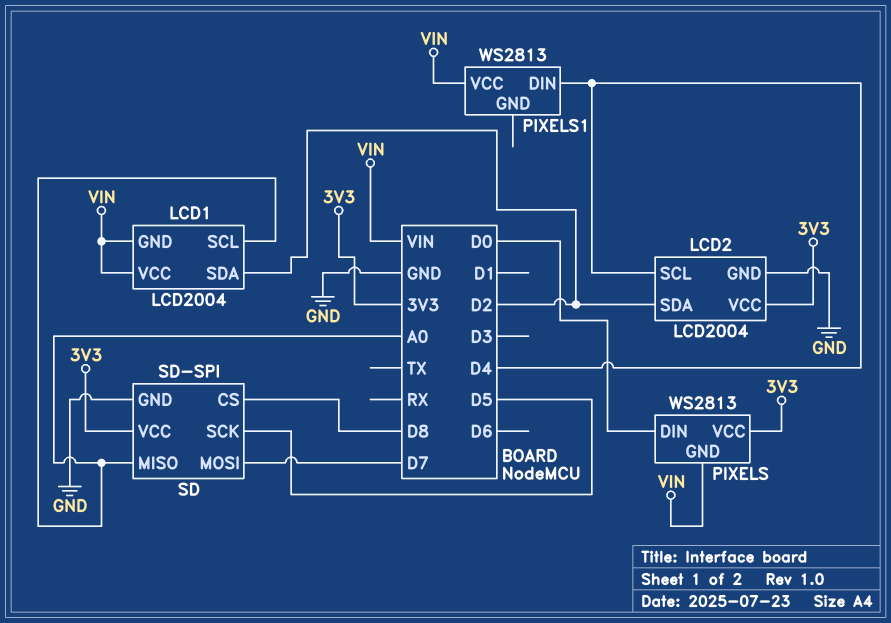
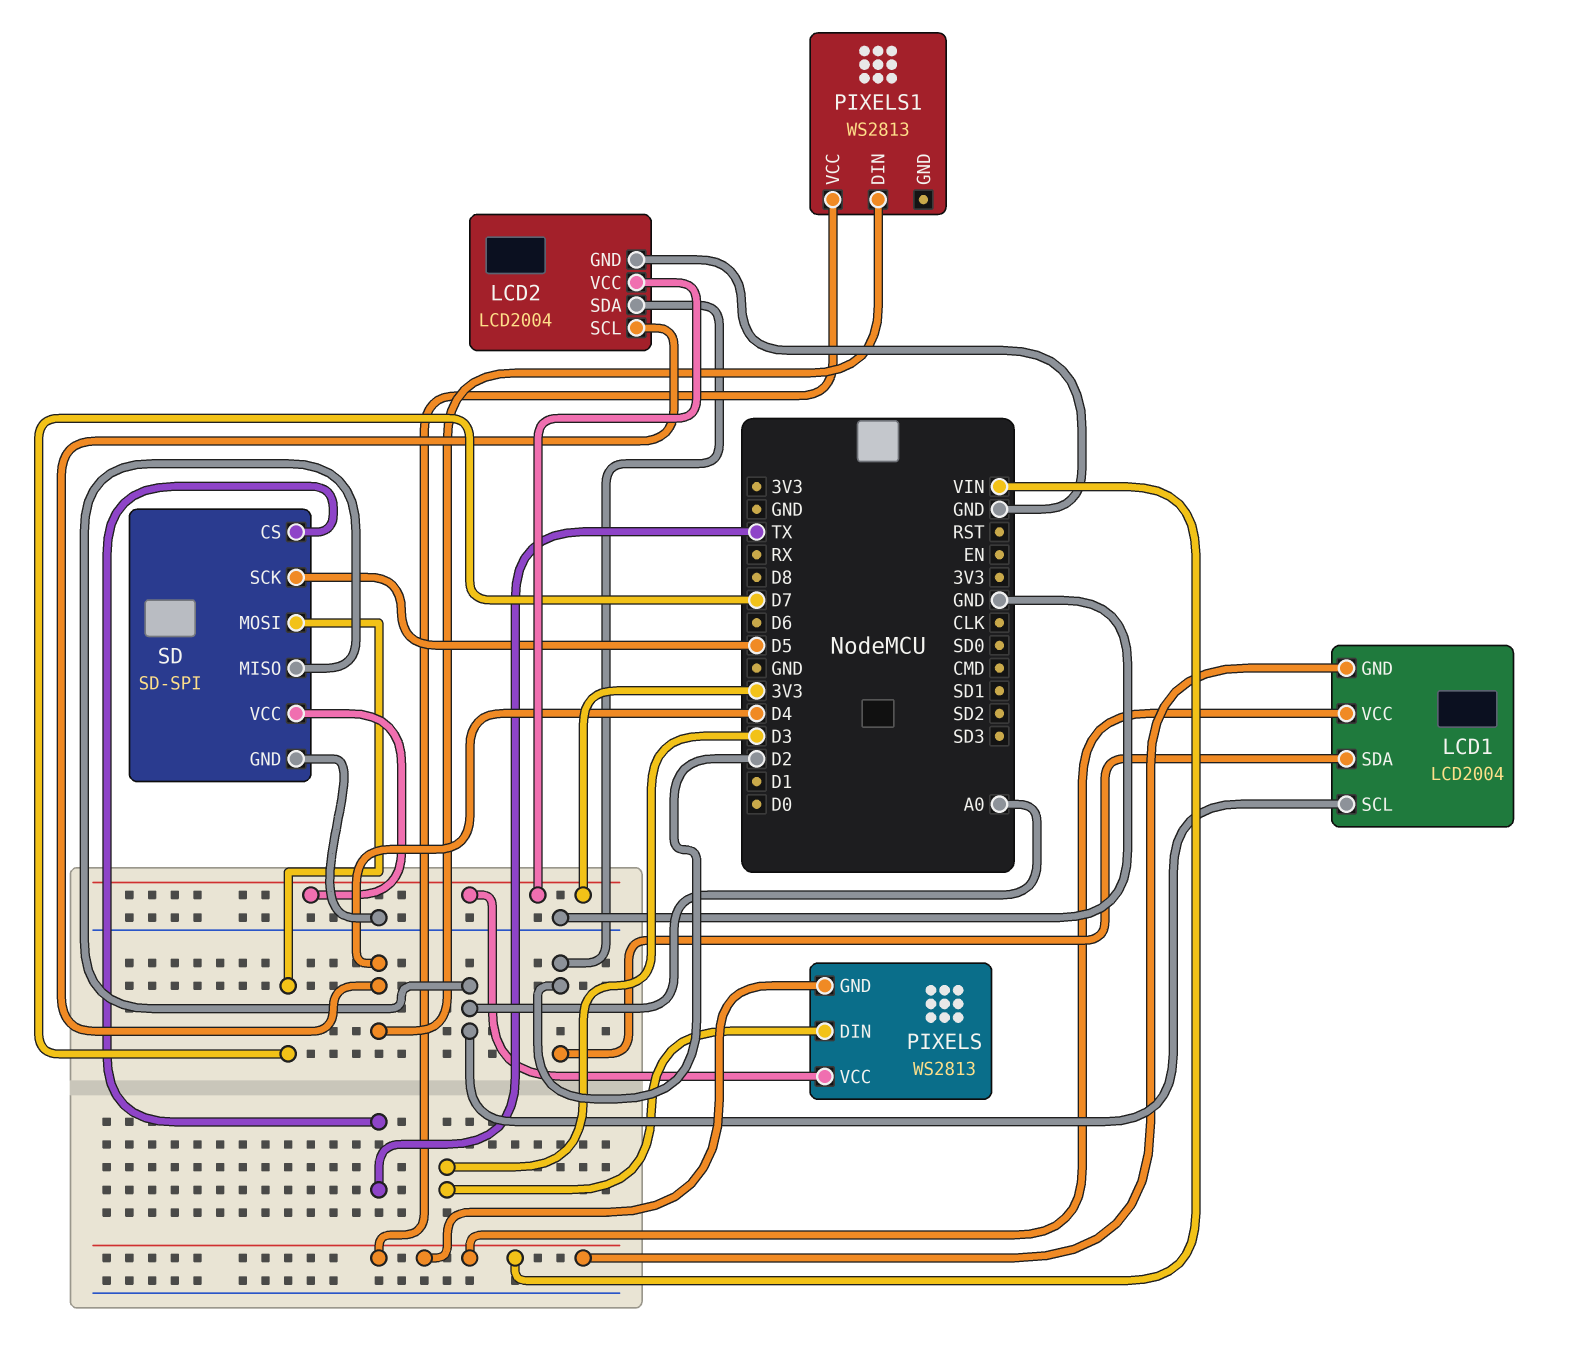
PIXELS pin DIN: D0 -> D3
SD pin CS: D8 -> TX

